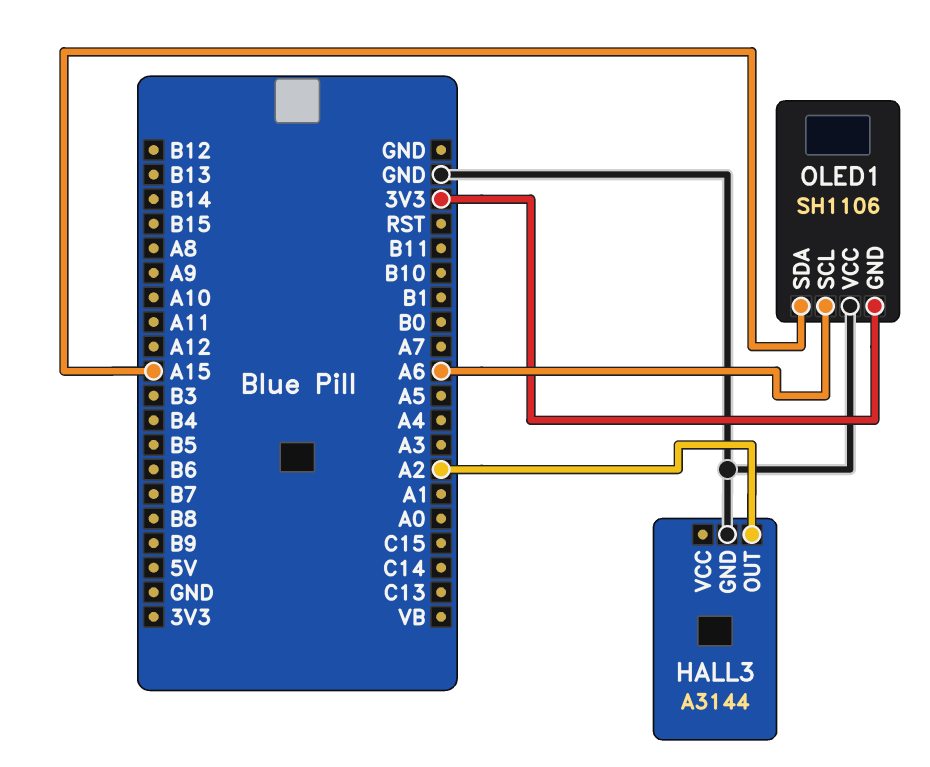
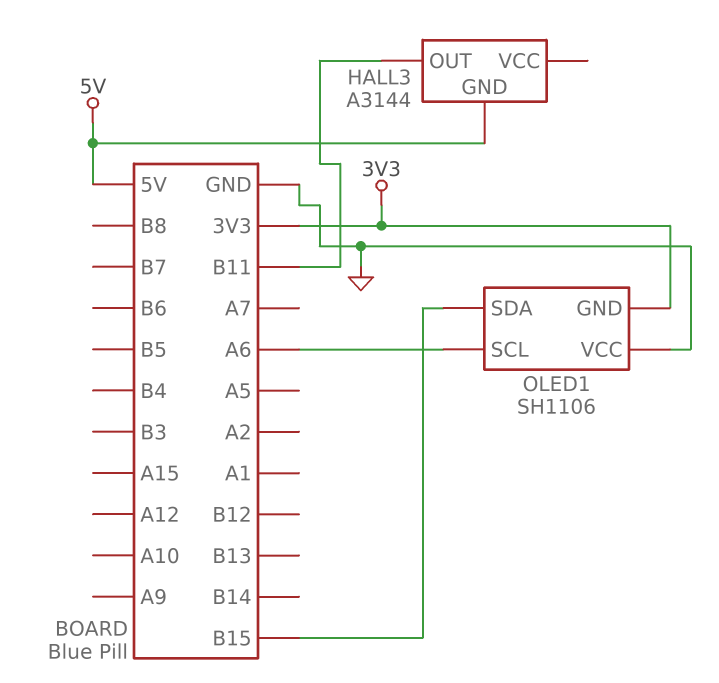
HALL3 pin GND: GND -> 5V
HALL3 pin OUT: A2 -> B11
OLED1 pin SDA: A15 -> B15

